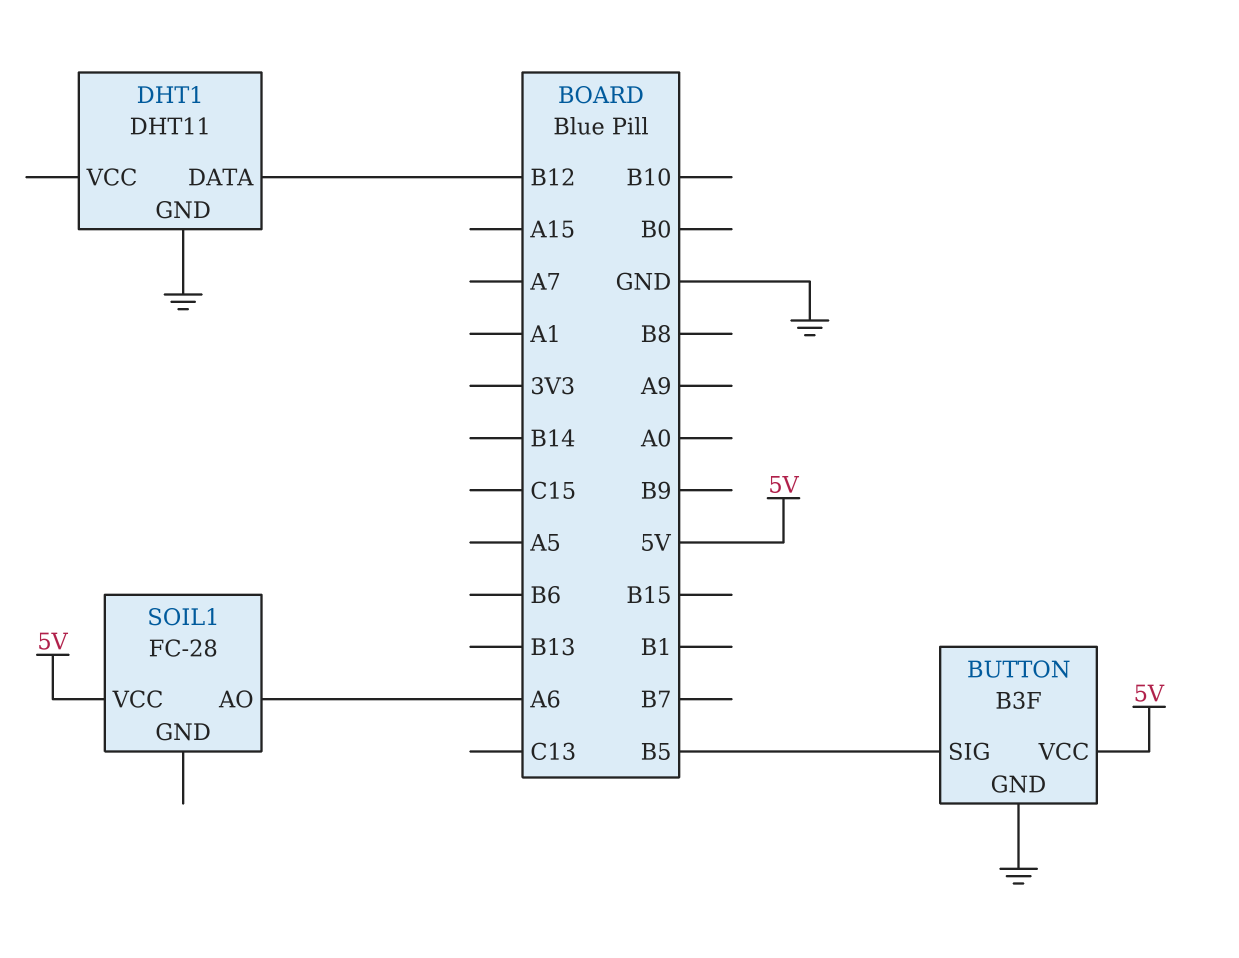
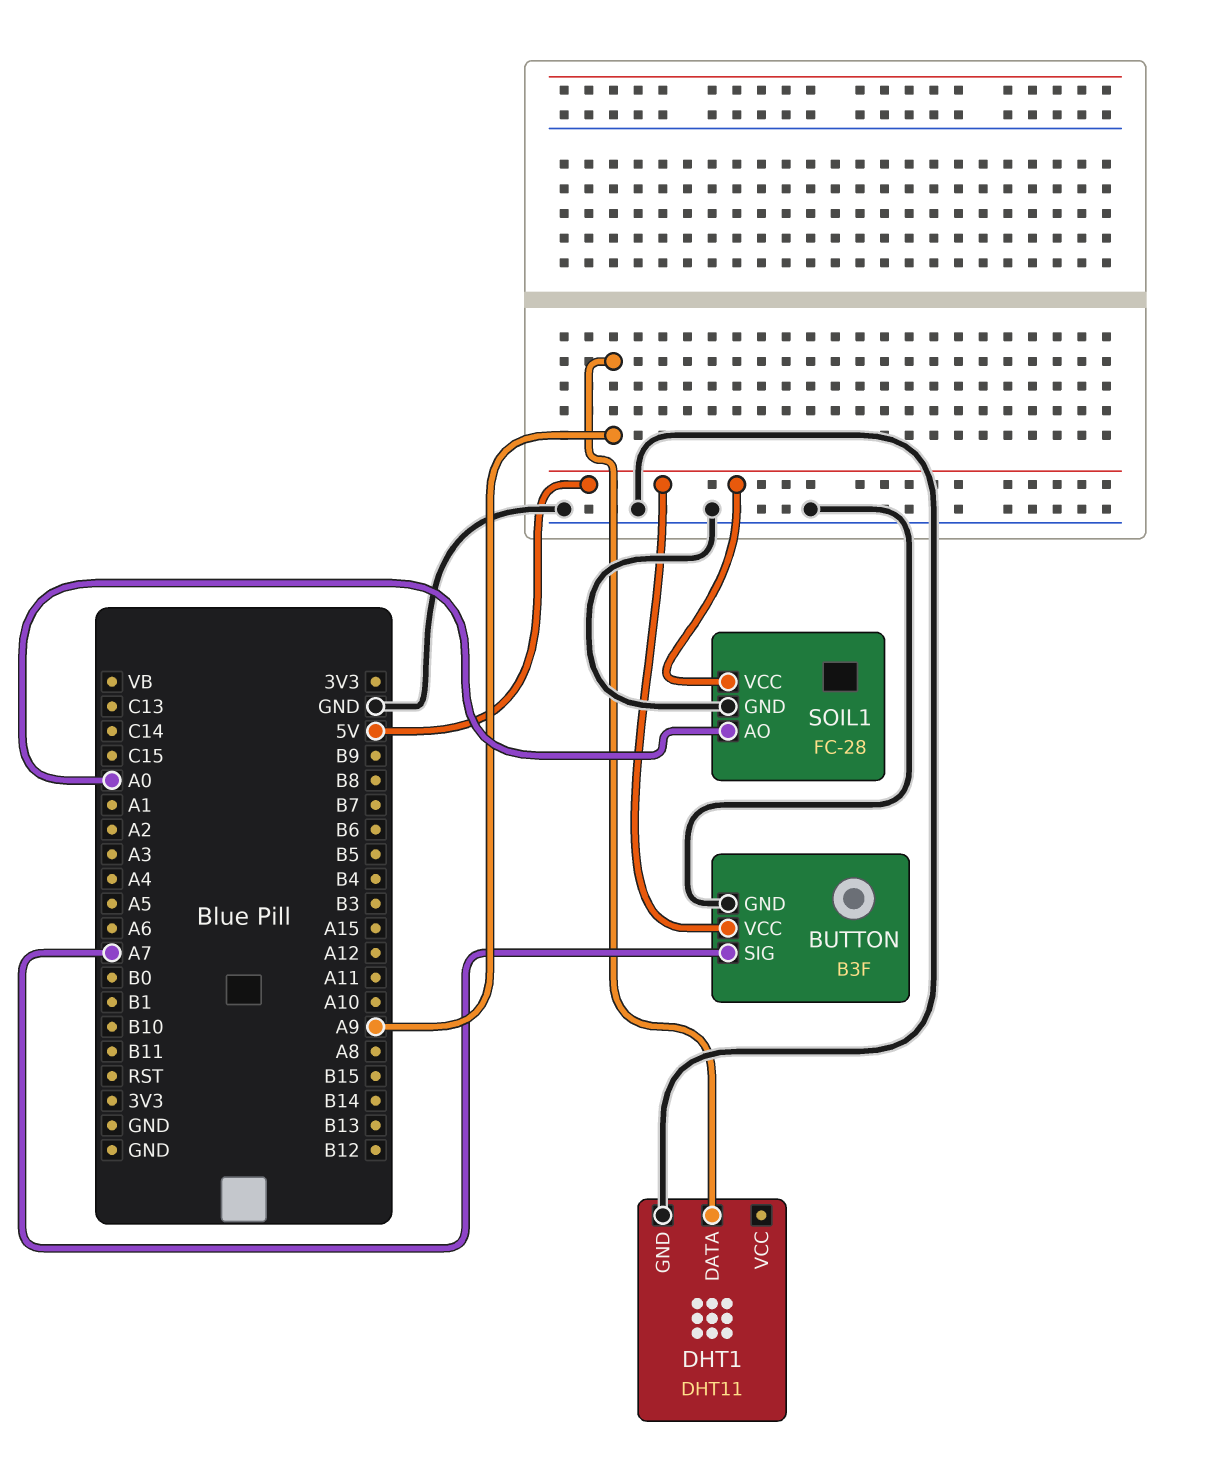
BUTTON pin SIG: B5 -> A7
DHT1 pin DATA: B12 -> A9
SOIL1 pin AO: A6 -> A0
SOIL1 pin GND: none -> GND

